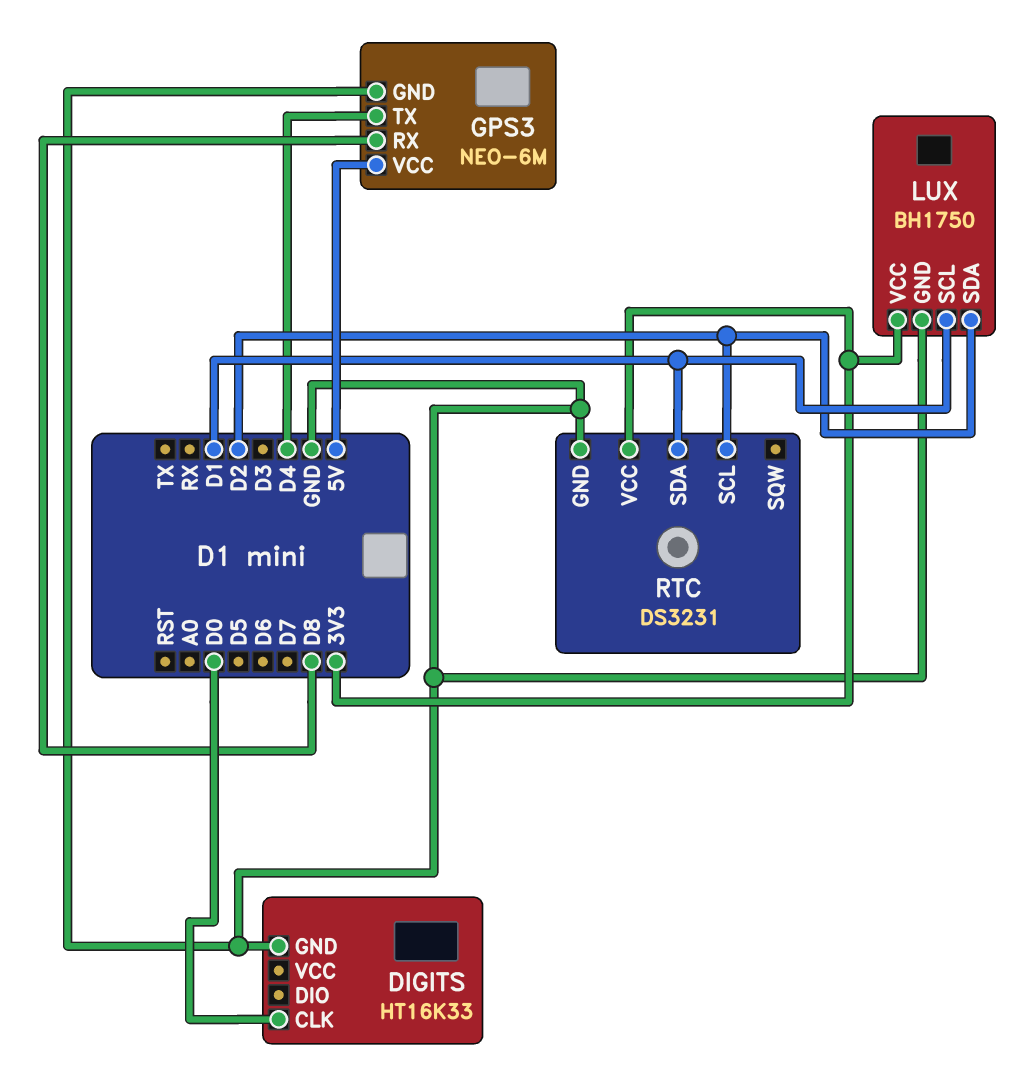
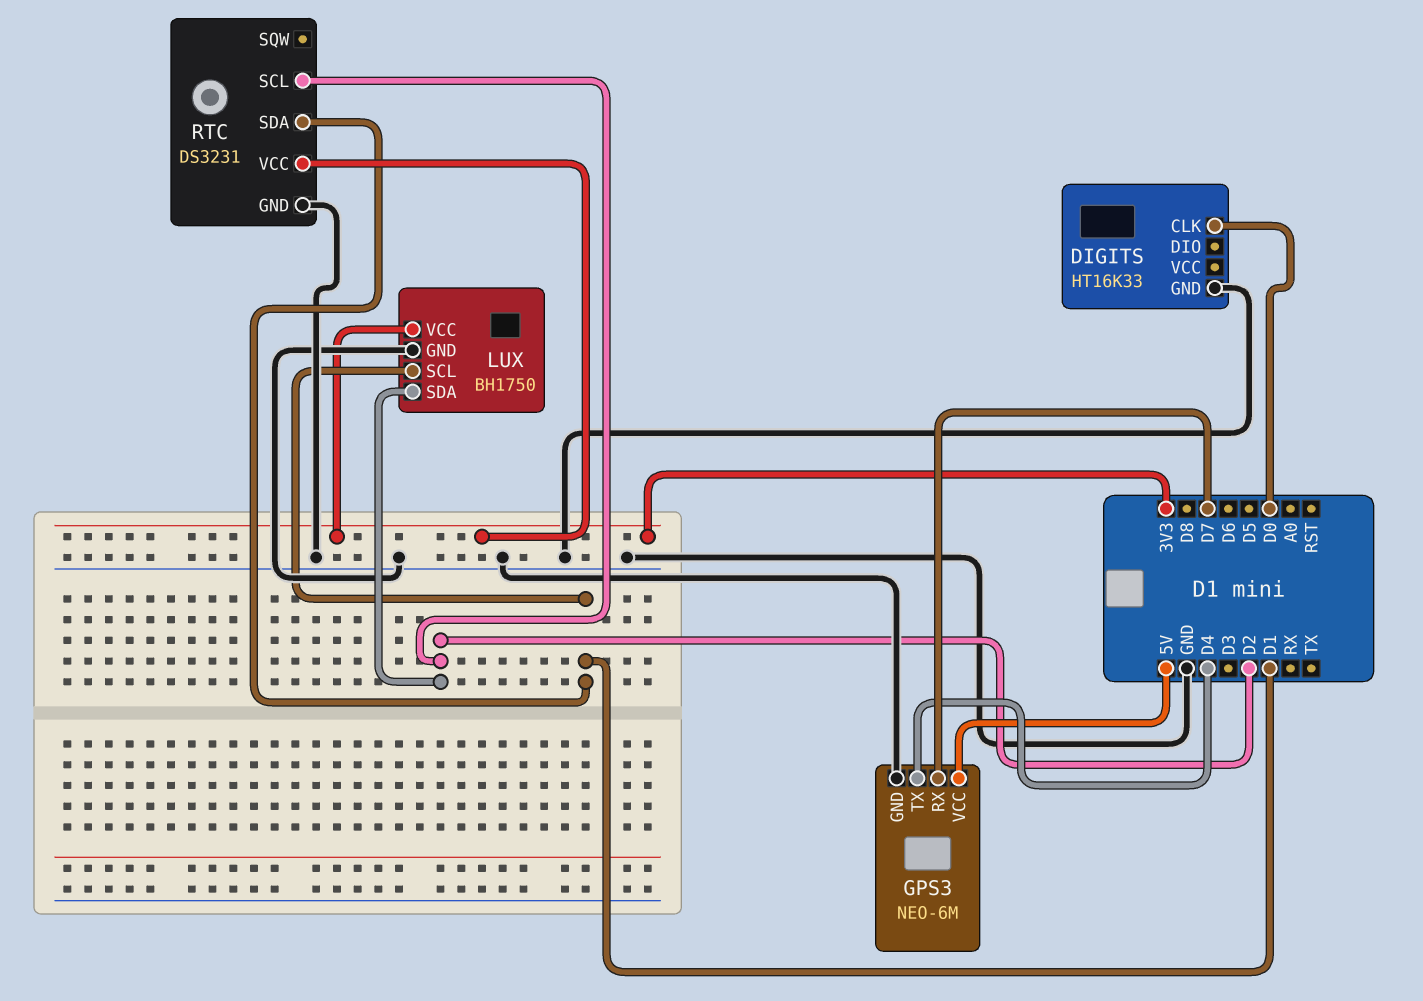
GPS3 pin RX: D8 -> D7

